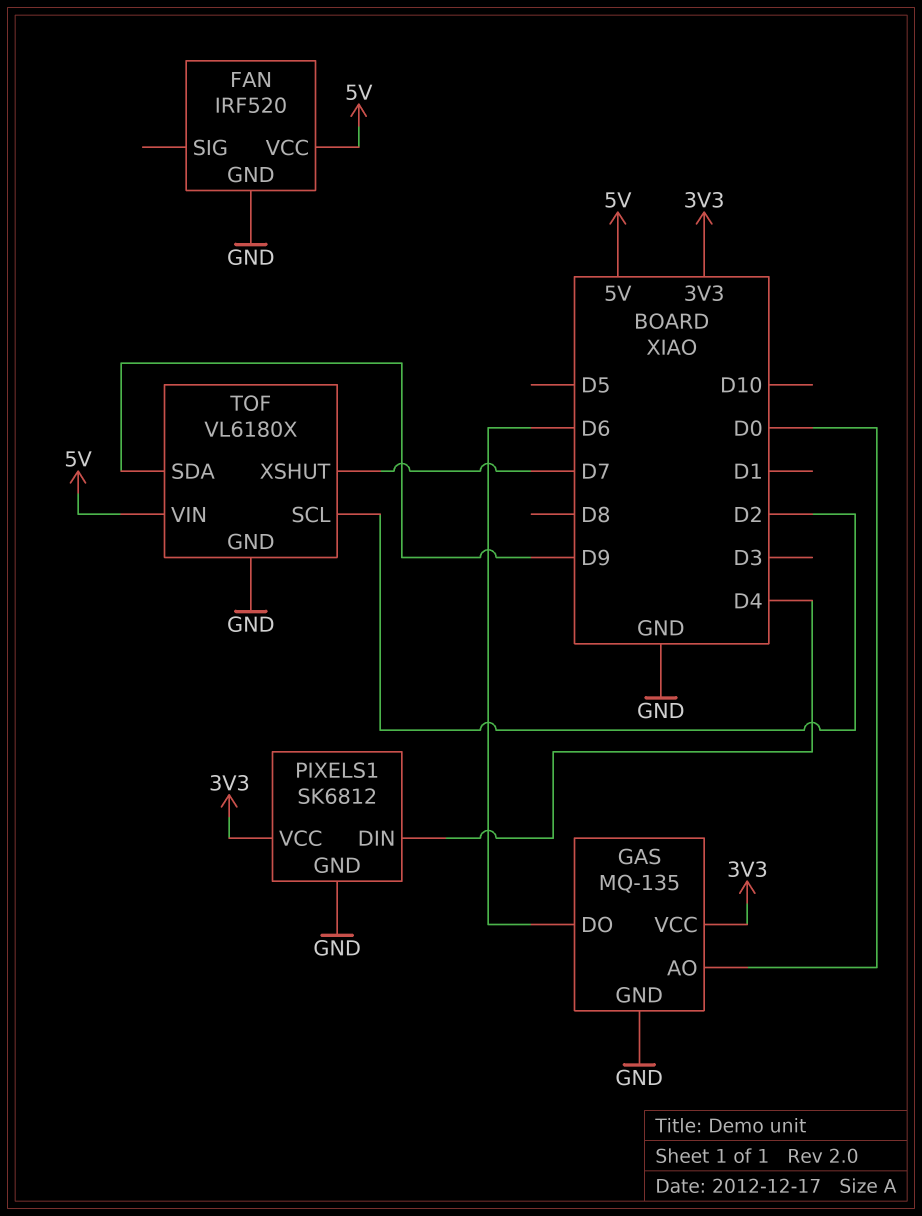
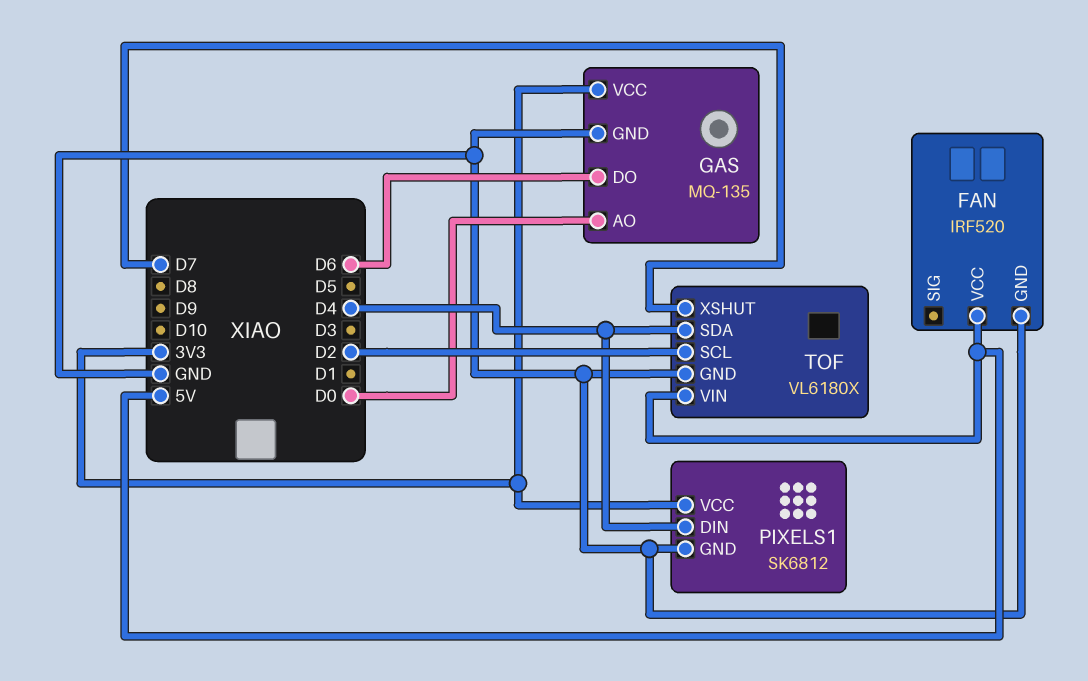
TOF pin SDA: D9 -> D4

